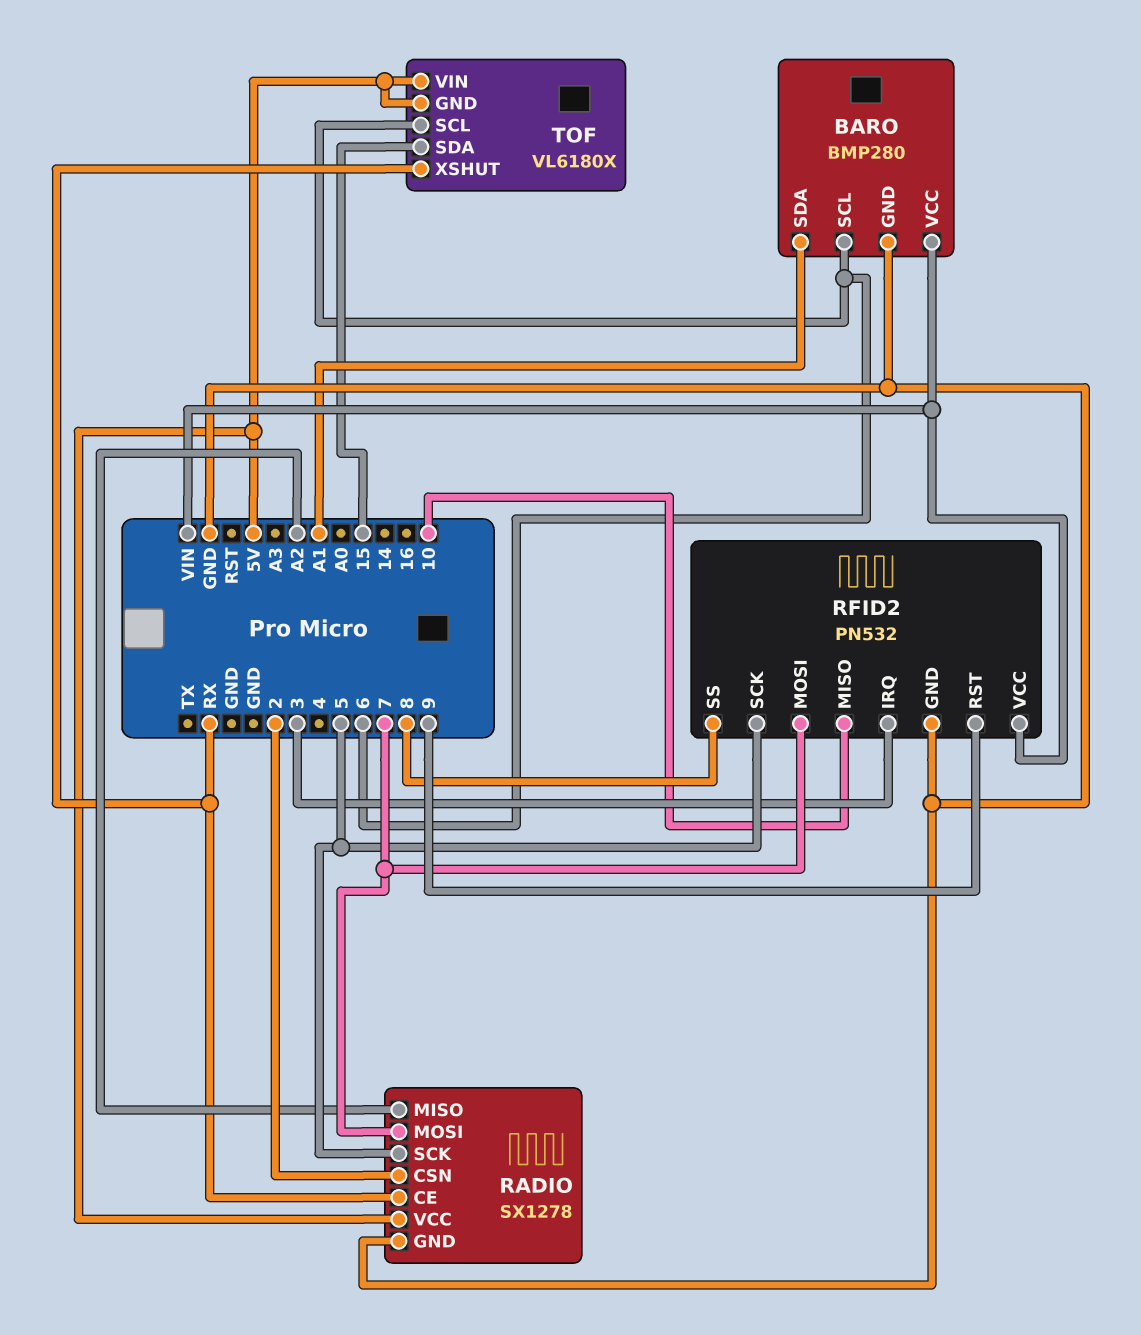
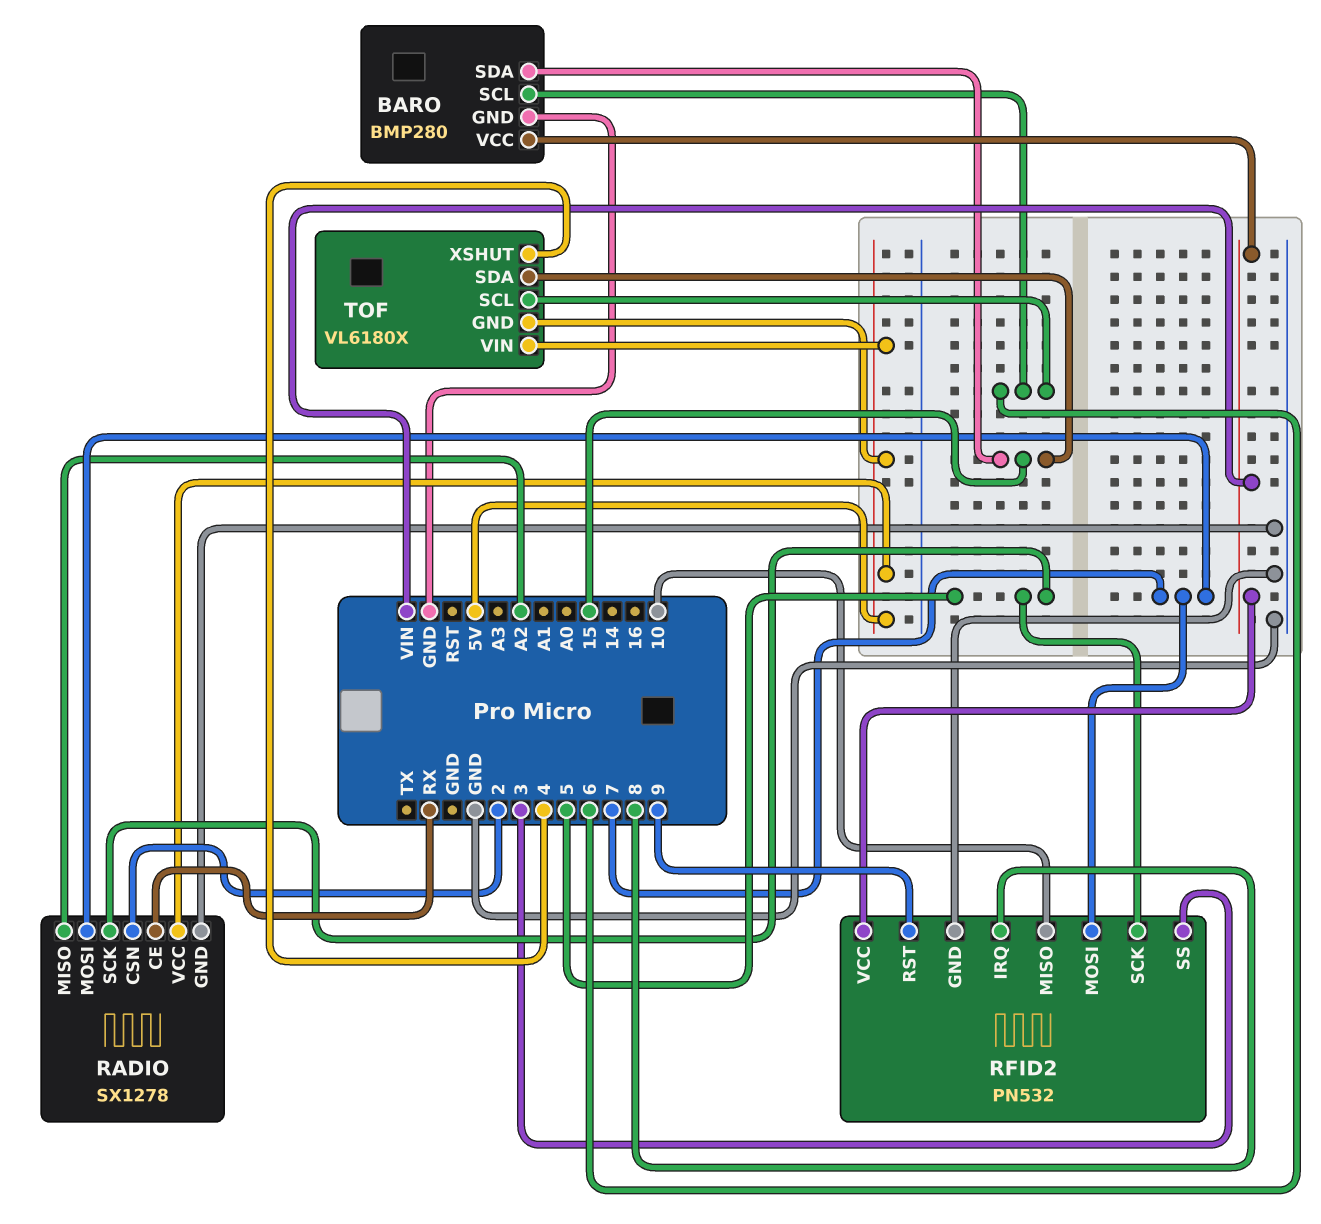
BARO pin SDA: A1 -> 15
RFID2 pin IRQ: 3 -> 8
RFID2 pin SS: 8 -> 3
TOF pin XSHUT: RX -> 4

